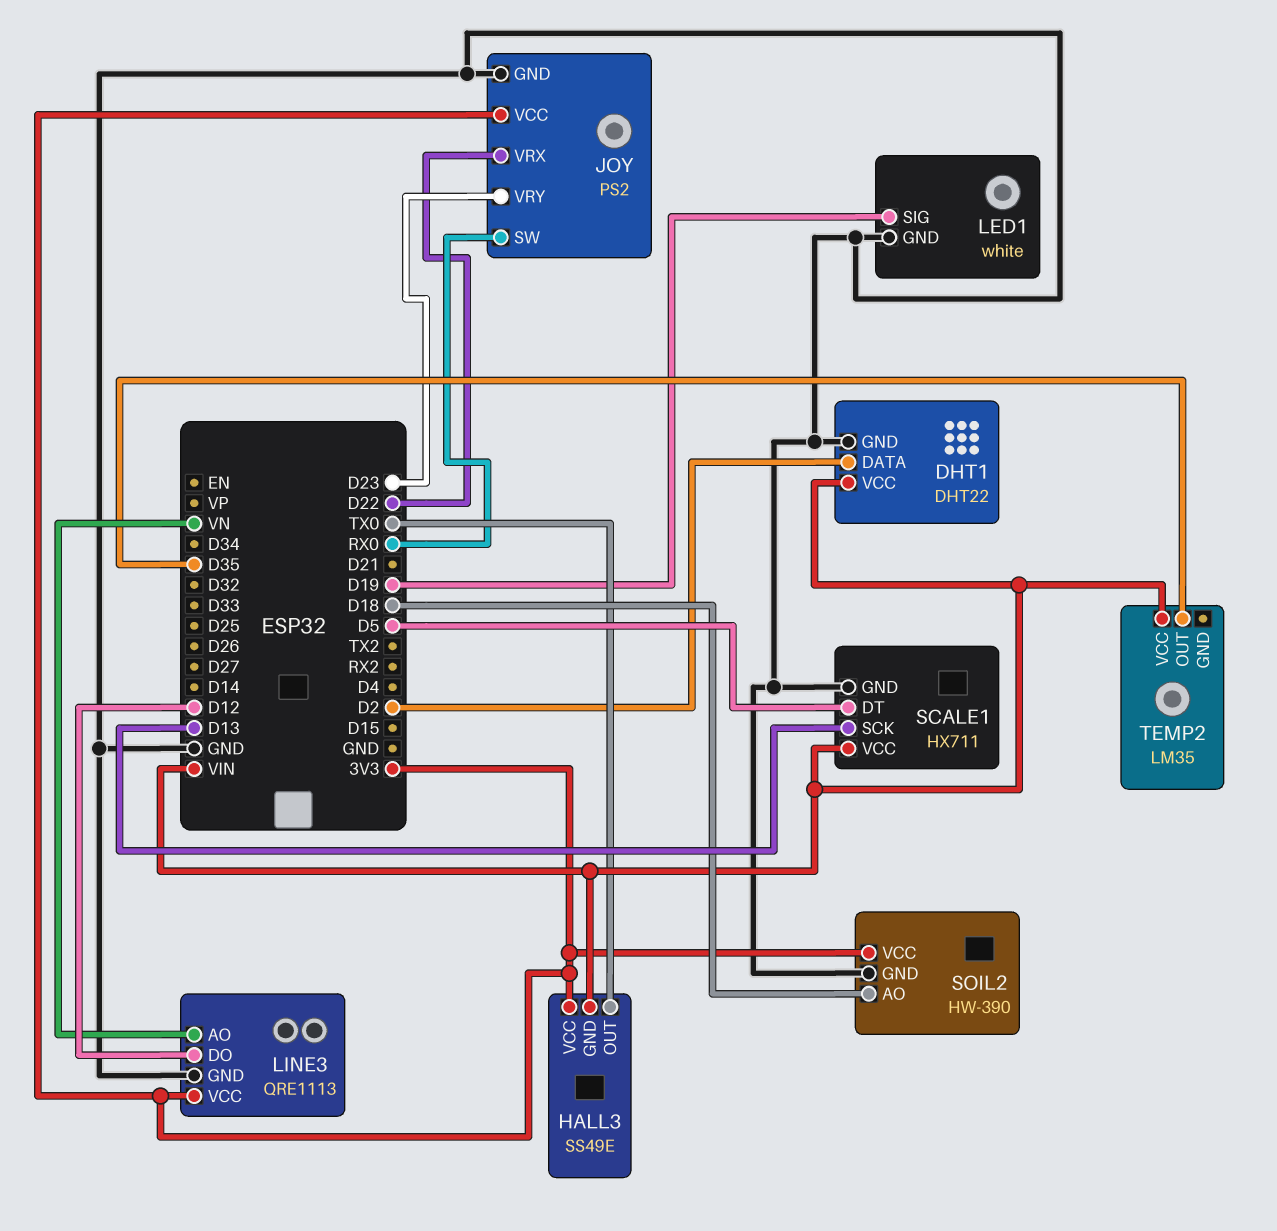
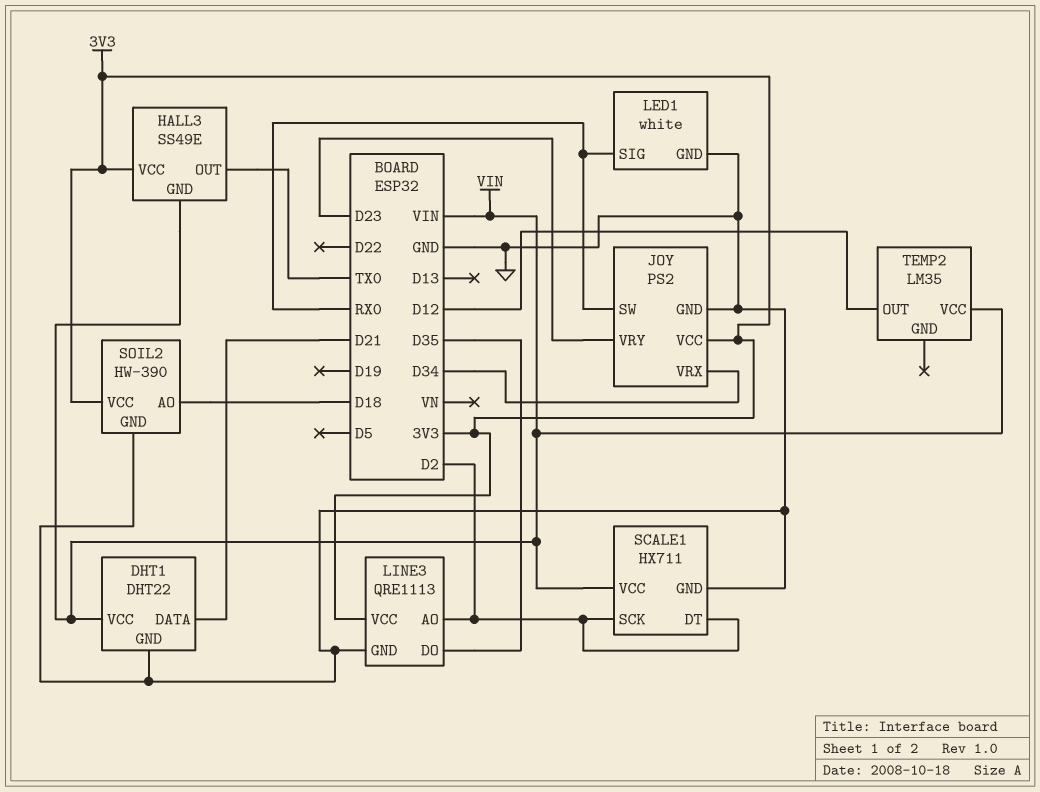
DHT1 pin DATA: D2 -> D21
JOY pin VRX: D22 -> D34
LED1 pin SIG: D19 -> RX0
LINE3 pin AO: VN -> D2
LINE3 pin DO: D12 -> D35
SCALE1 pin DT: D5 -> D2
SCALE1 pin SCK: D13 -> D2
TEMP2 pin OUT: D35 -> D12

